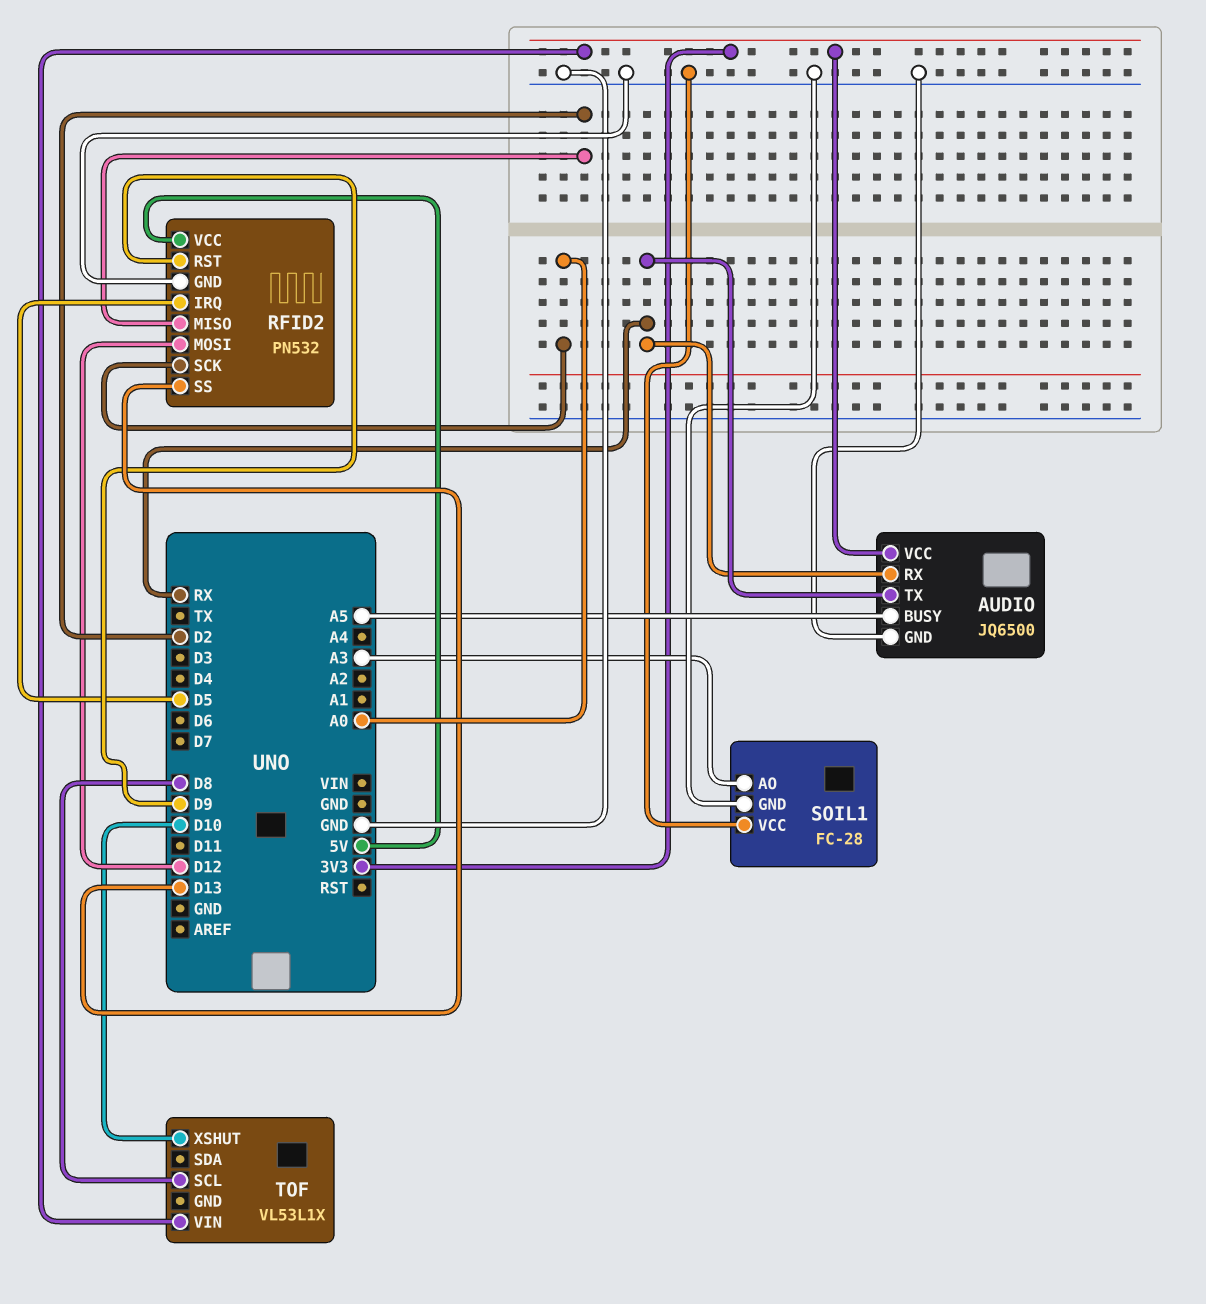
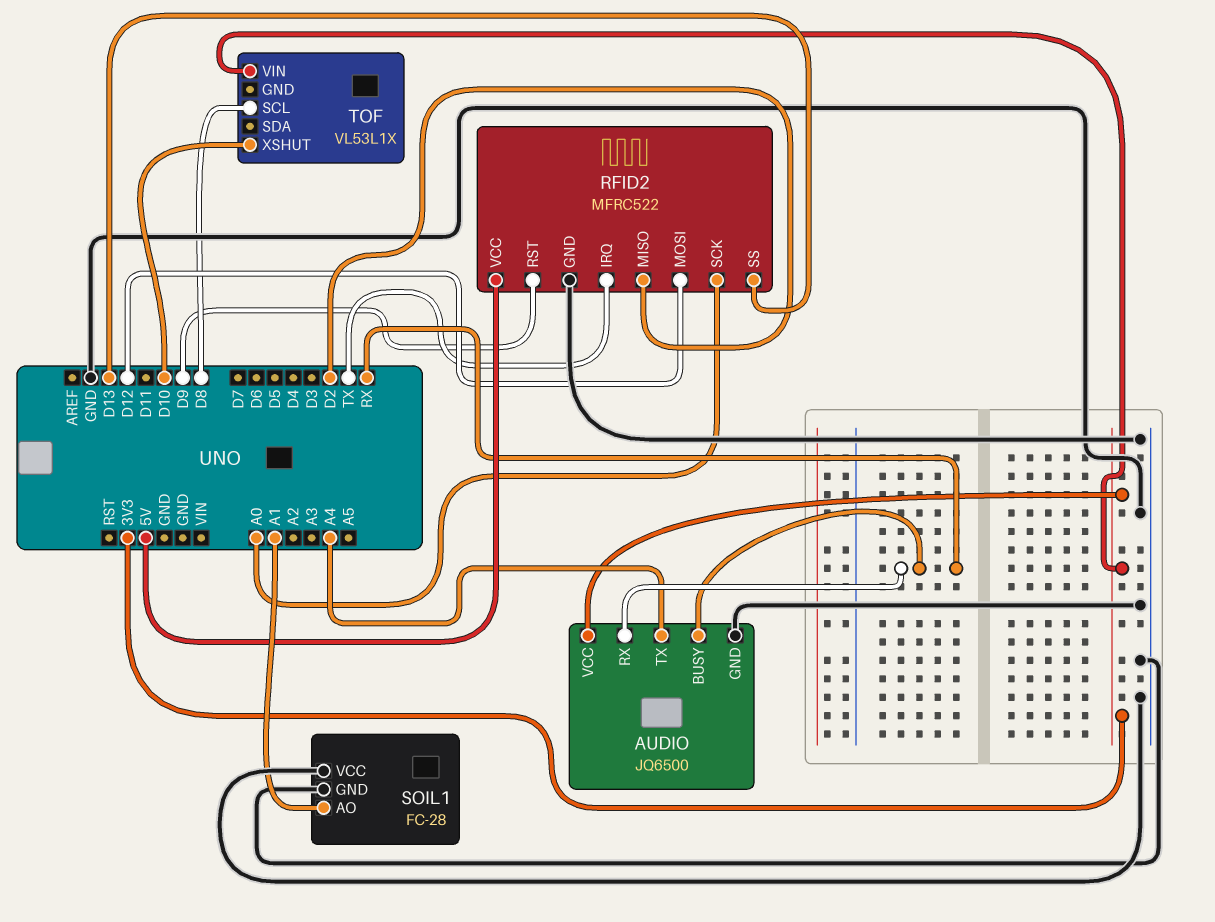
AUDIO pin BUSY: A5 -> RX
AUDIO pin TX: RX -> A4
RFID2: PN532 -> MFRC522
RFID2 pin IRQ: D5 -> TX
SOIL1 pin AO: A3 -> A1

